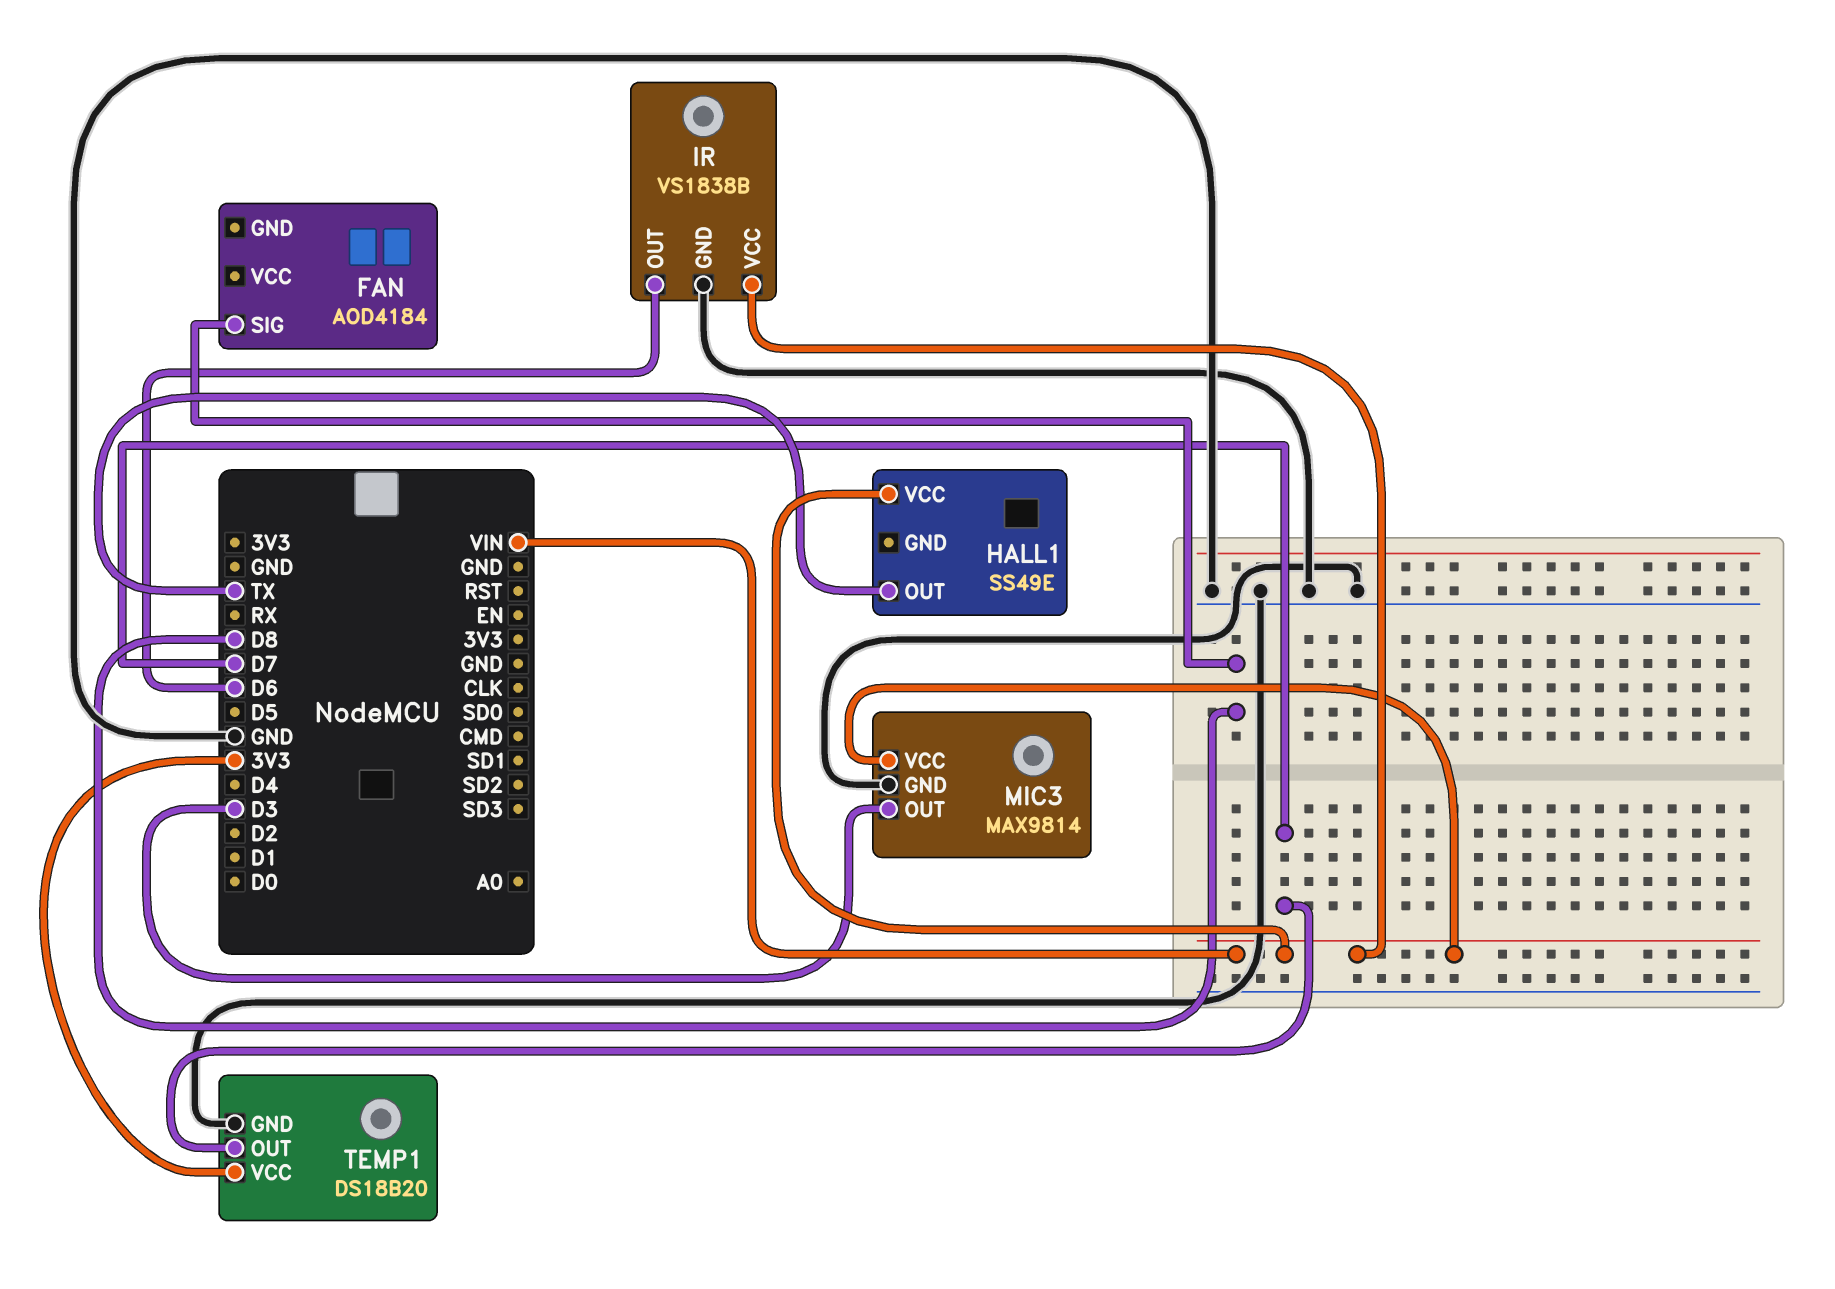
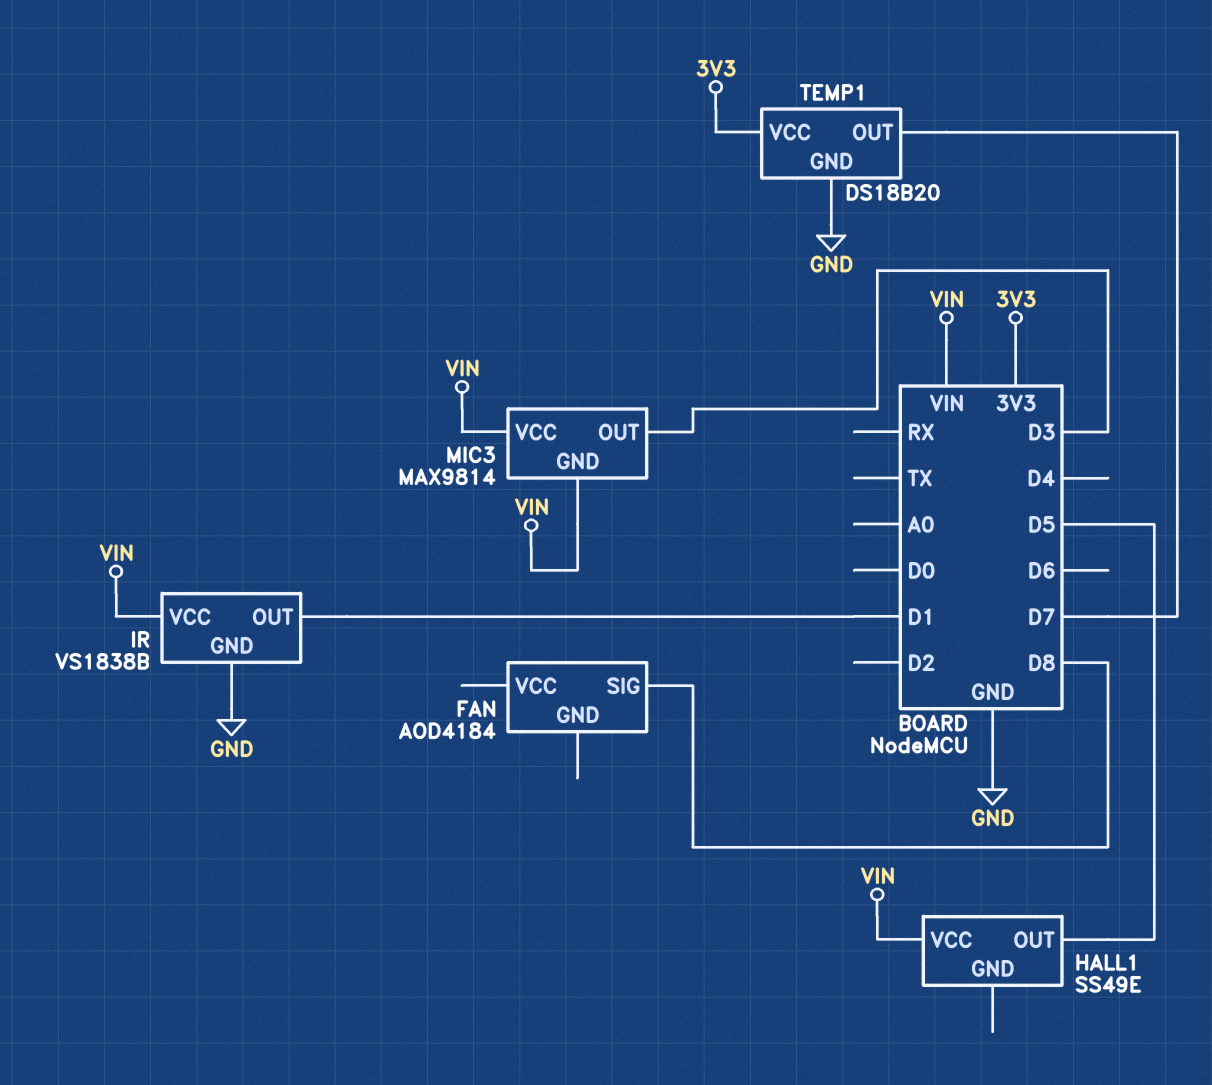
HALL1 pin OUT: TX -> D5
IR pin OUT: D6 -> D1
MIC3 pin GND: GND -> VIN

